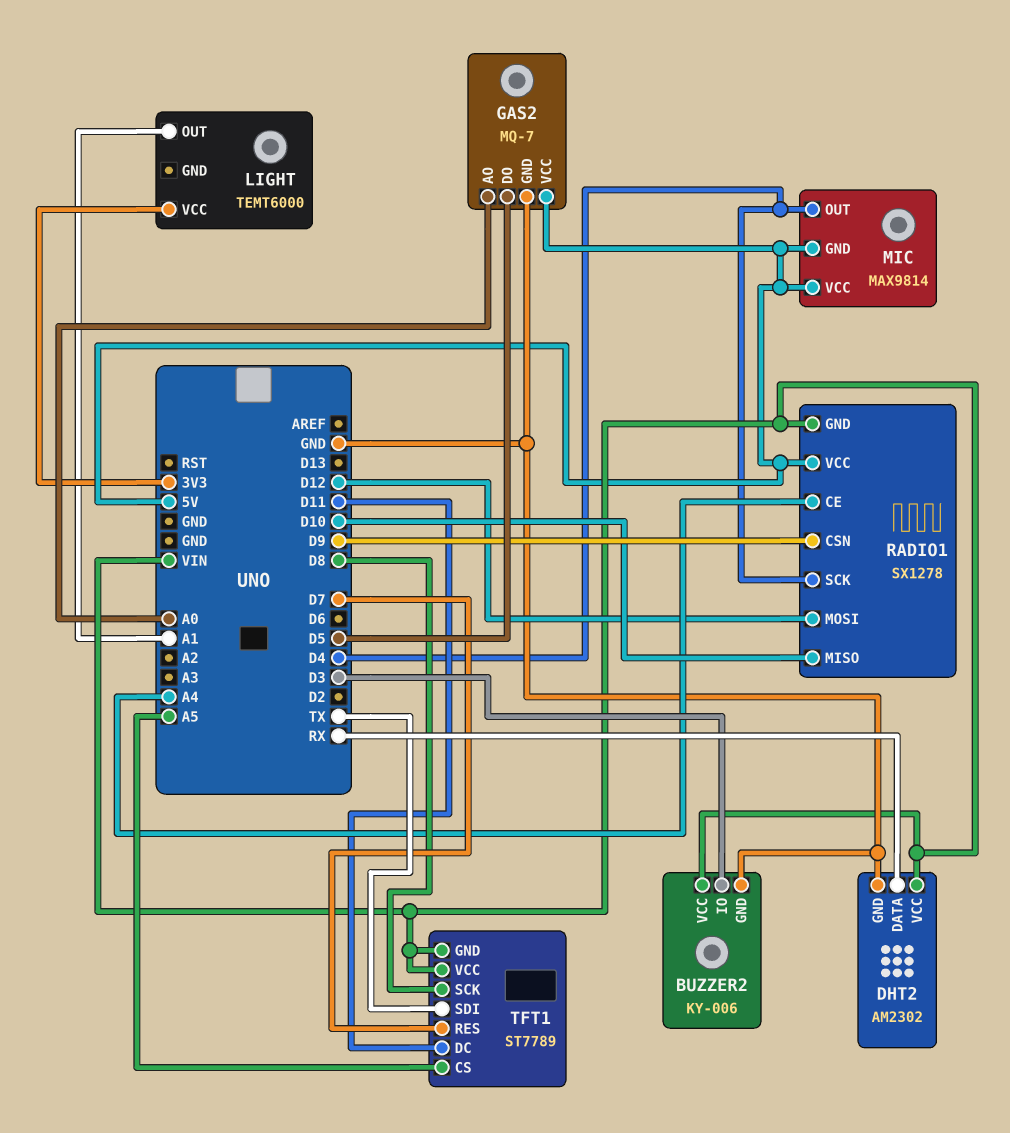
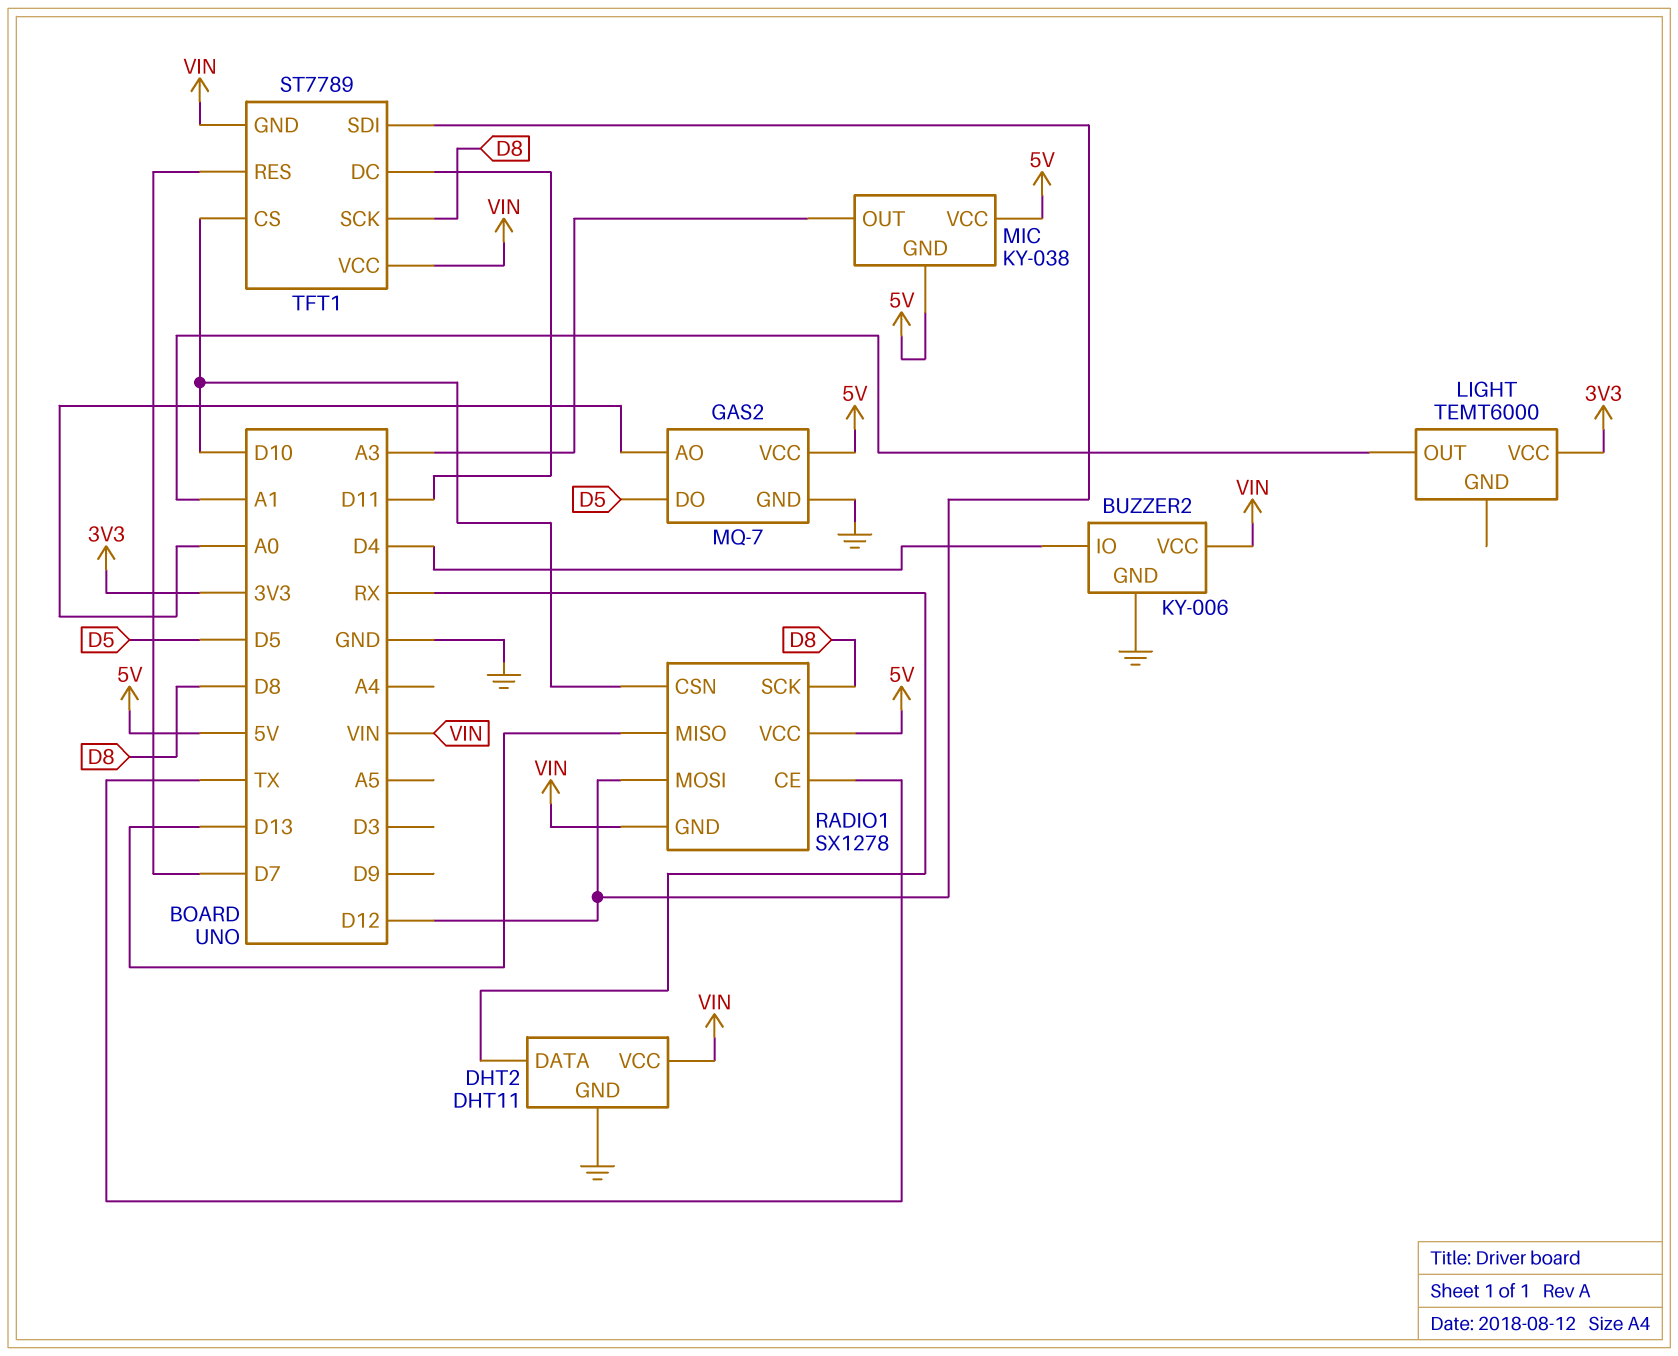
BUZZER2 pin IO: D3 -> D4
DHT2: AM2302 -> DHT11
MIC: MAX9814 -> KY-038
MIC pin OUT: D4 -> A3
RADIO1 pin CE: A4 -> TX
RADIO1 pin CSN: D9 -> D10
RADIO1 pin MISO: D10 -> D13
RADIO1 pin SCK: D4 -> D8
TFT1 pin CS: A5 -> D10
TFT1 pin SDI: TX -> D12

